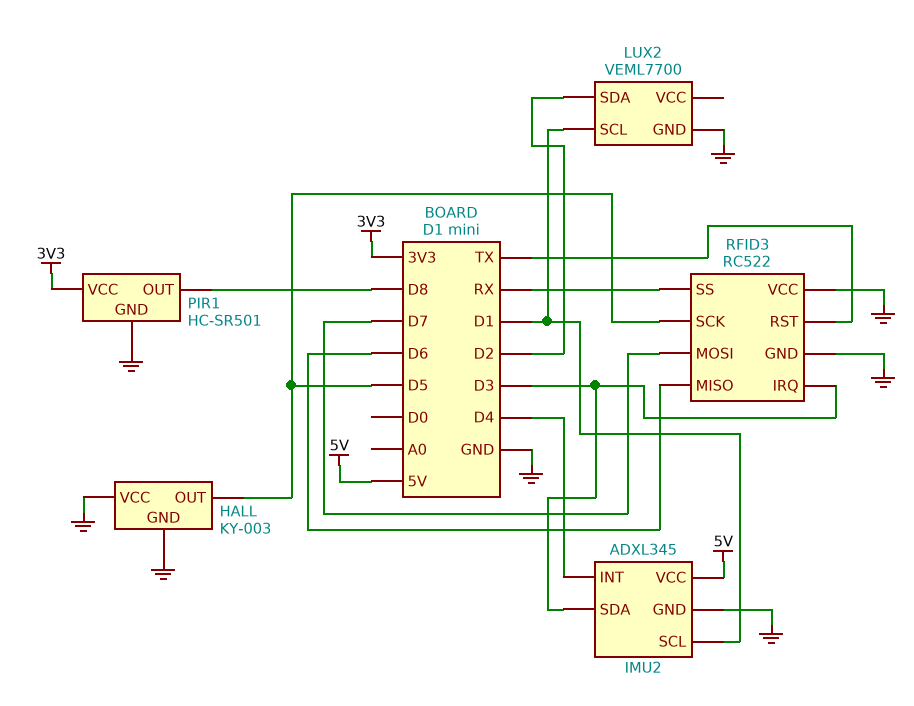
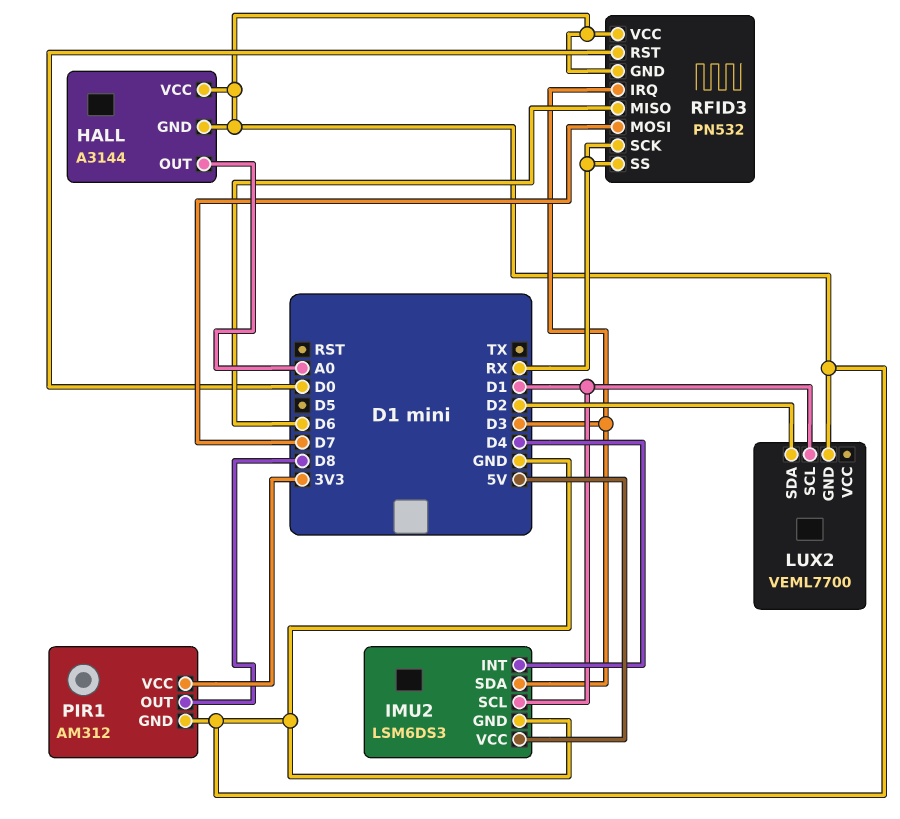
HALL: KY-003 -> A3144
HALL pin OUT: D5 -> A0
IMU2: ADXL345 -> LSM6DS3
PIR1: HC-SR501 -> AM312
RFID3: RC522 -> PN532
RFID3 pin RST: TX -> D0
RFID3 pin SCK: D5 -> RX

